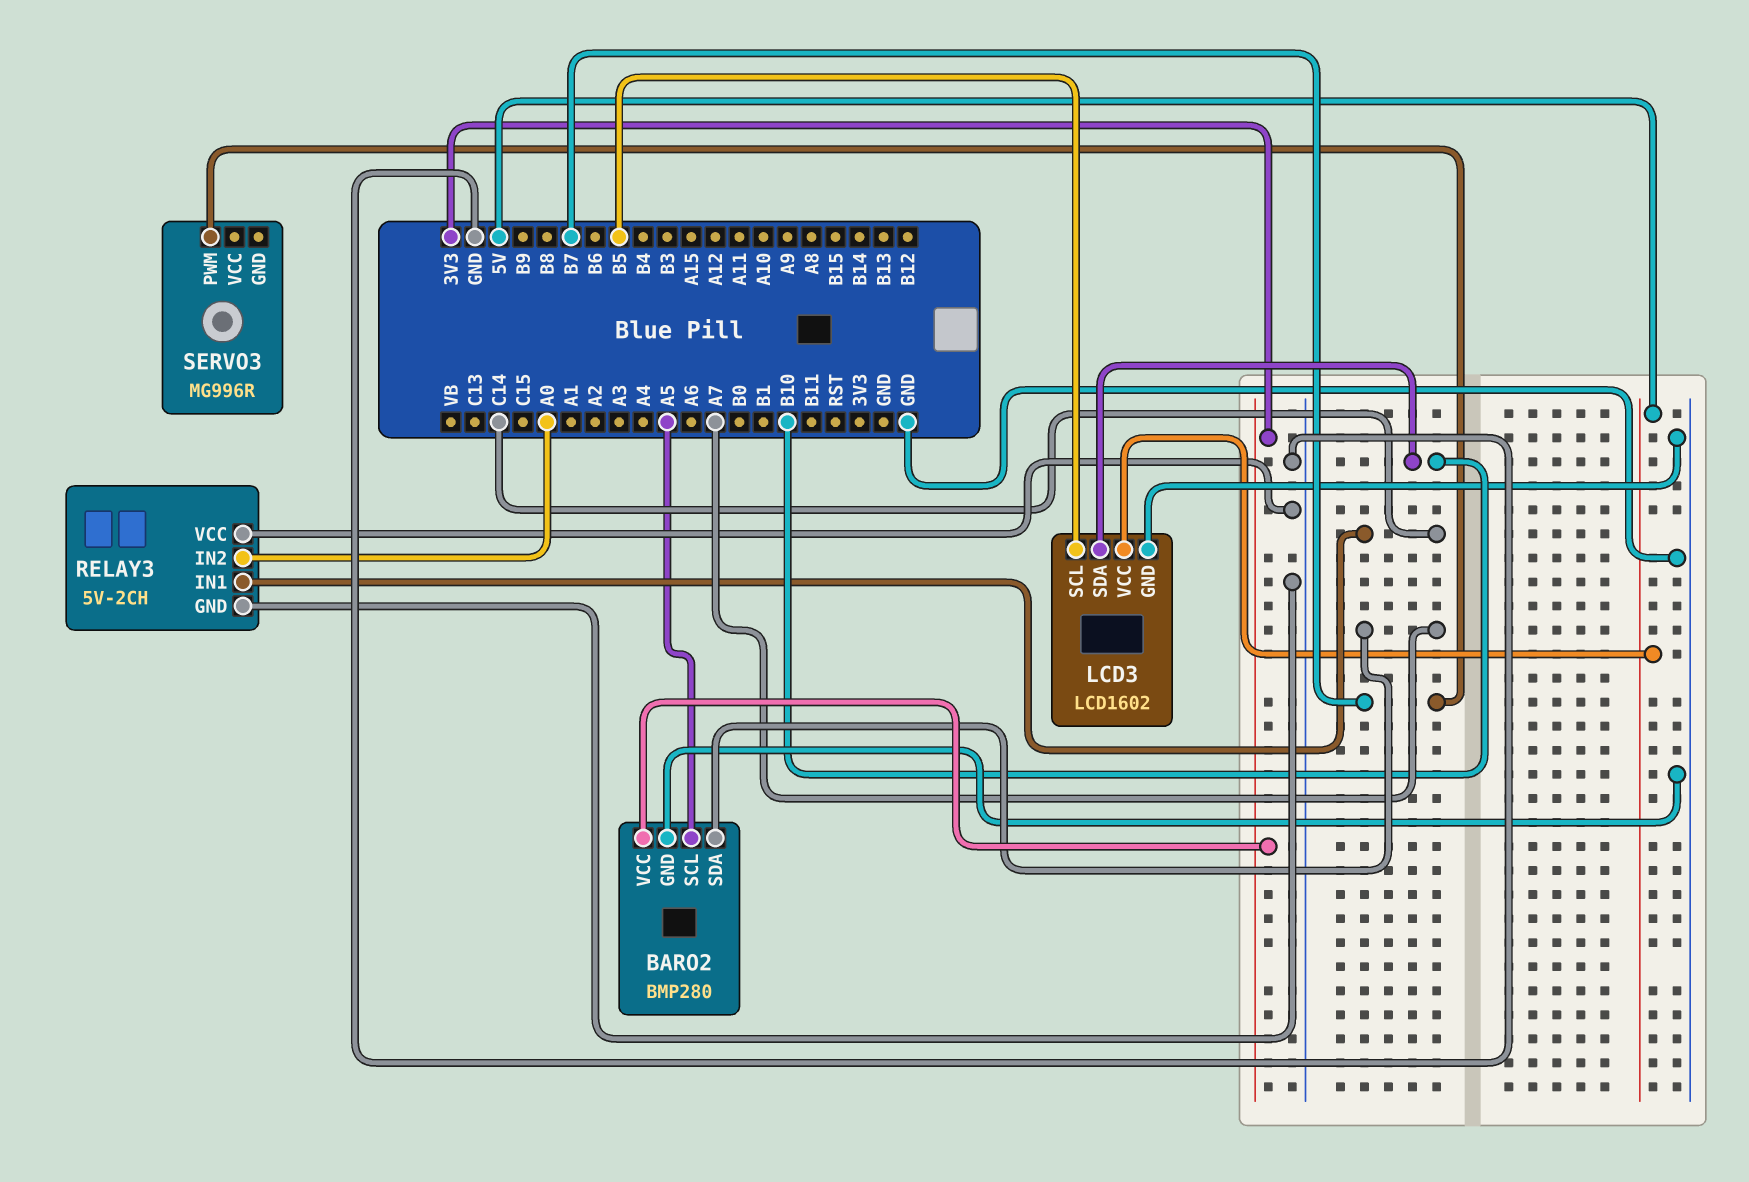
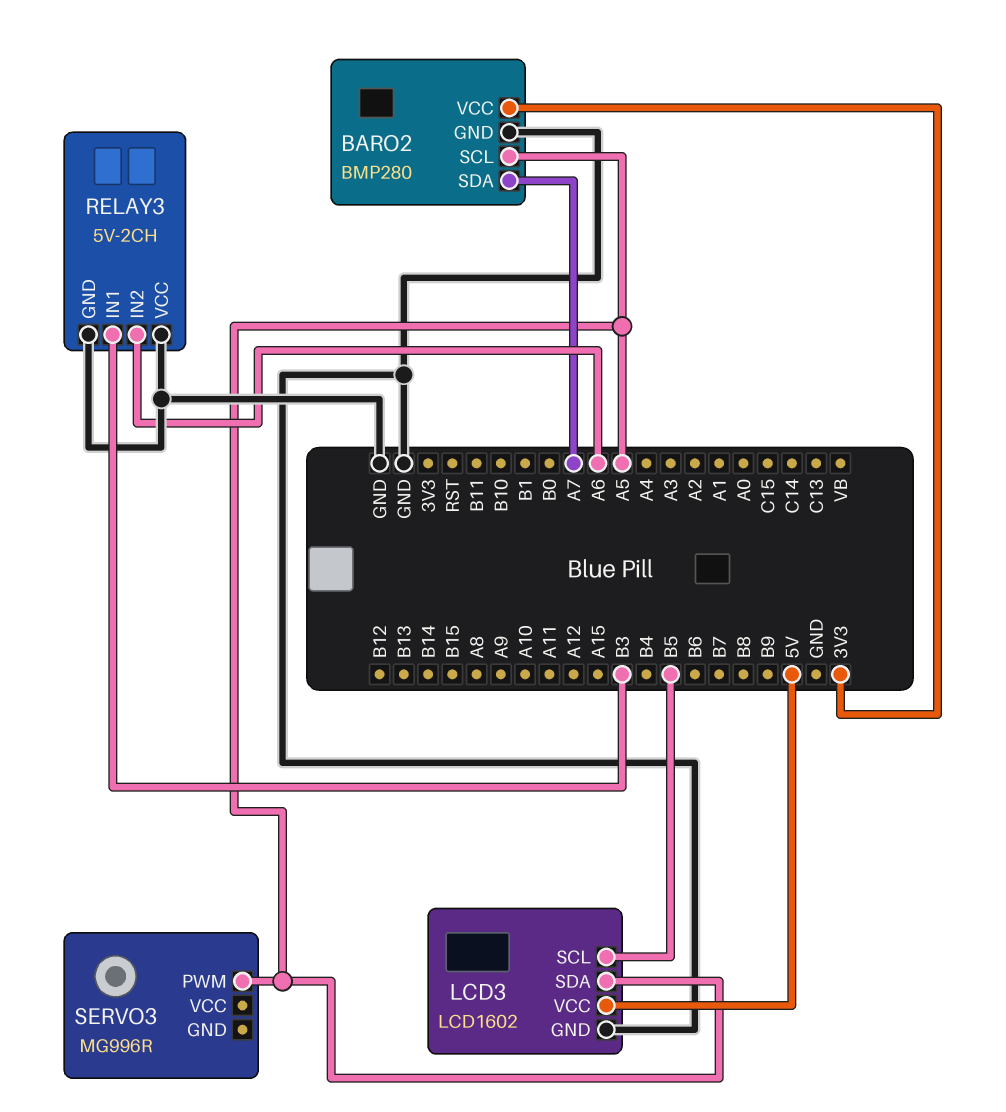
LCD3 pin SDA: B10 -> A5
RELAY3 pin IN1: C14 -> B3
RELAY3 pin IN2: A0 -> A6
SERVO3 pin PWM: B7 -> A5

